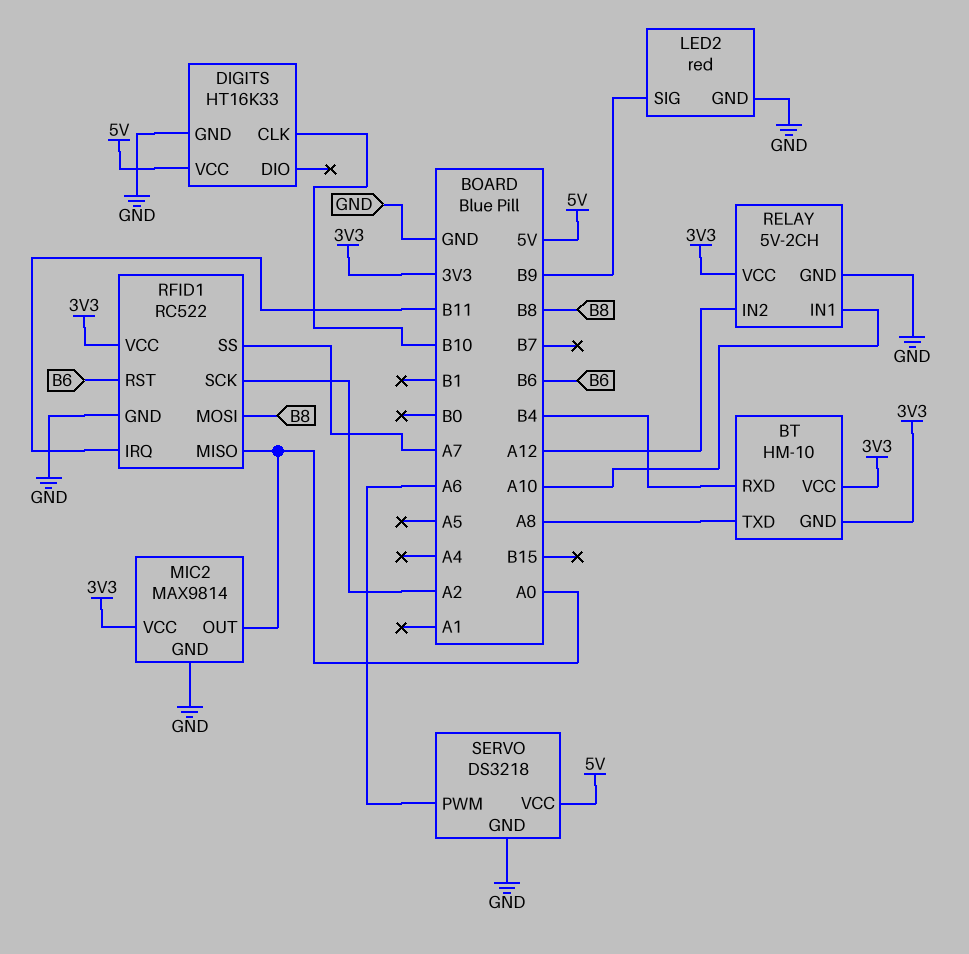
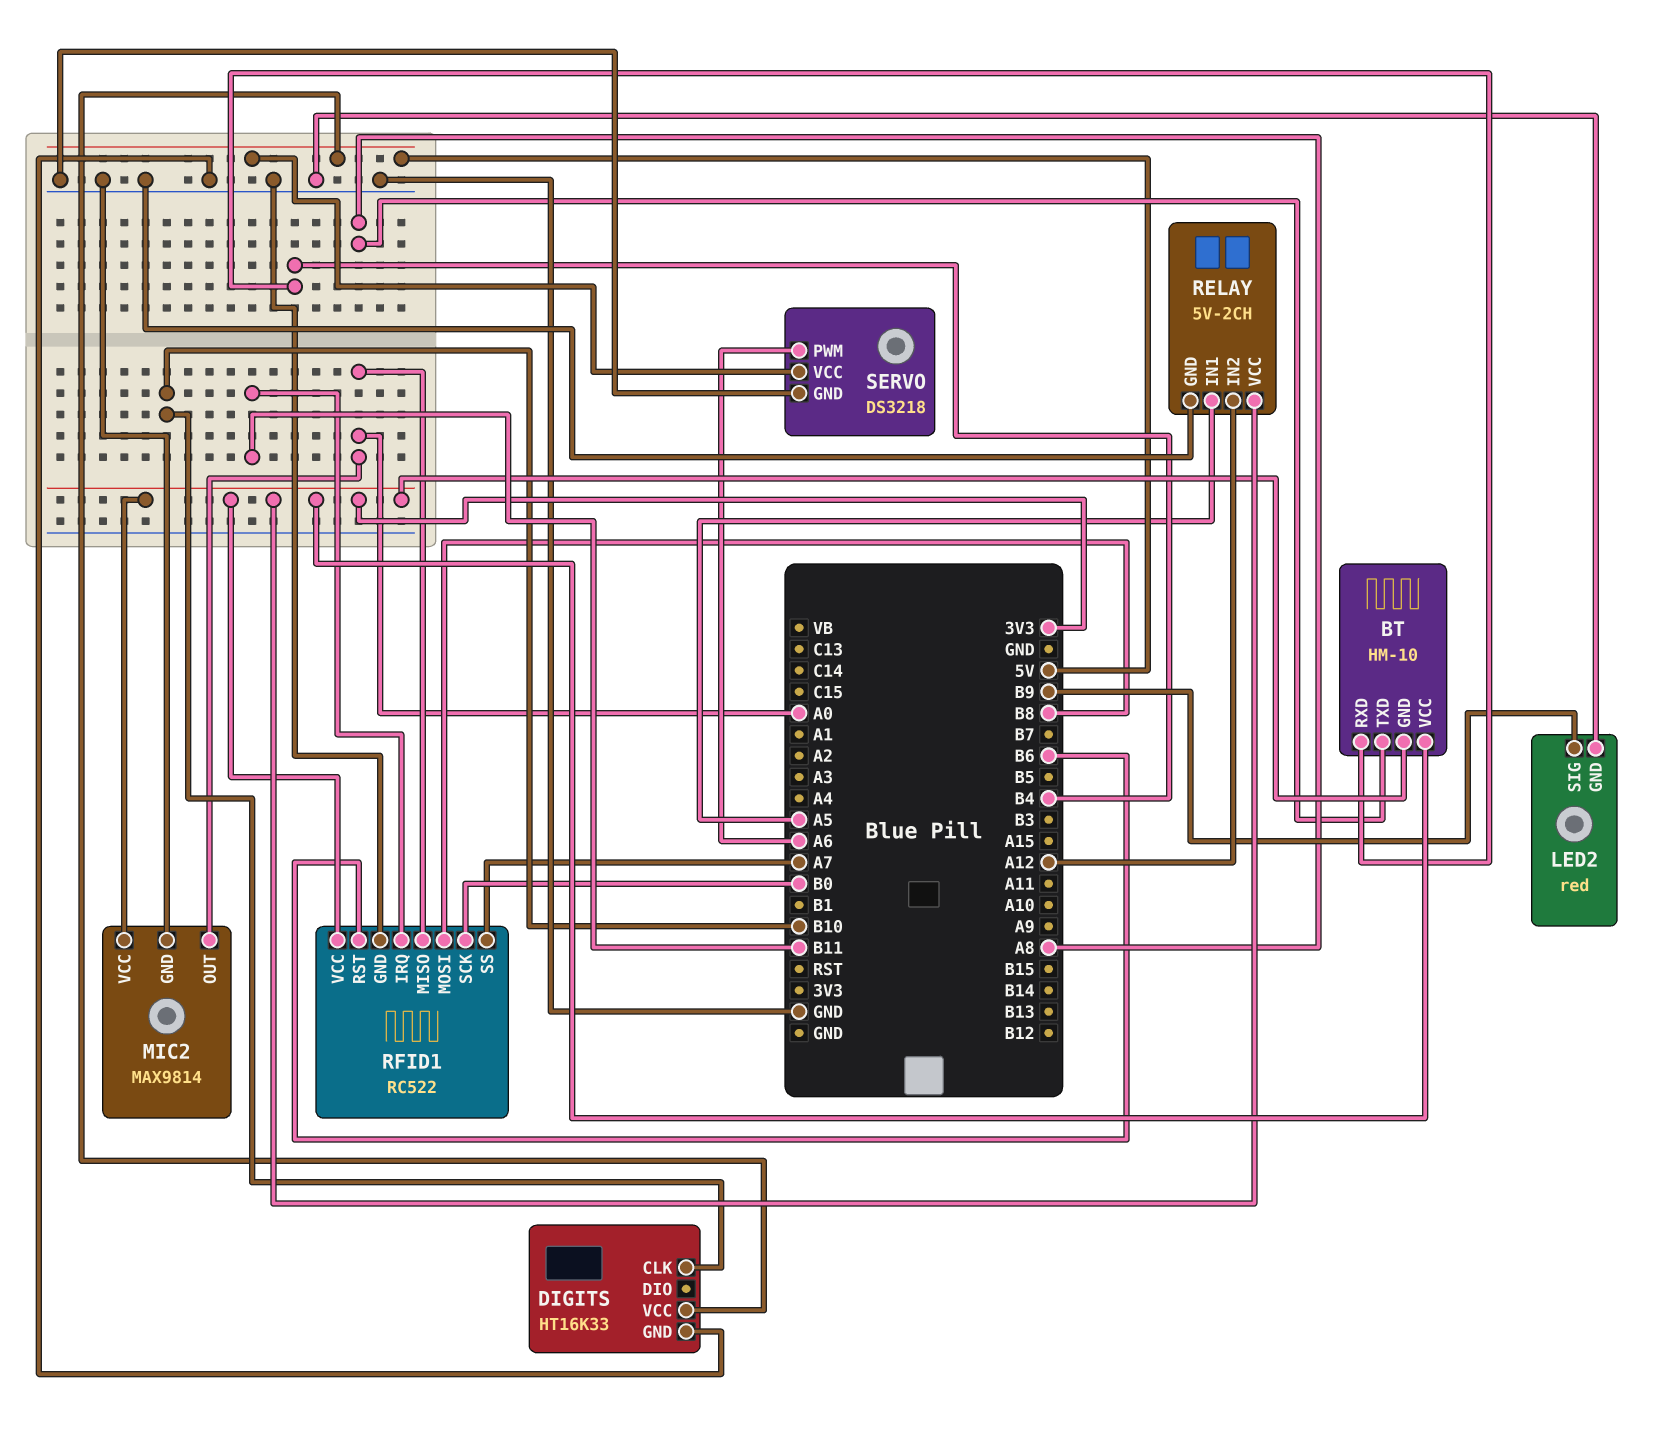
RELAY pin IN1: A10 -> A5
RFID1 pin SCK: A2 -> B0

